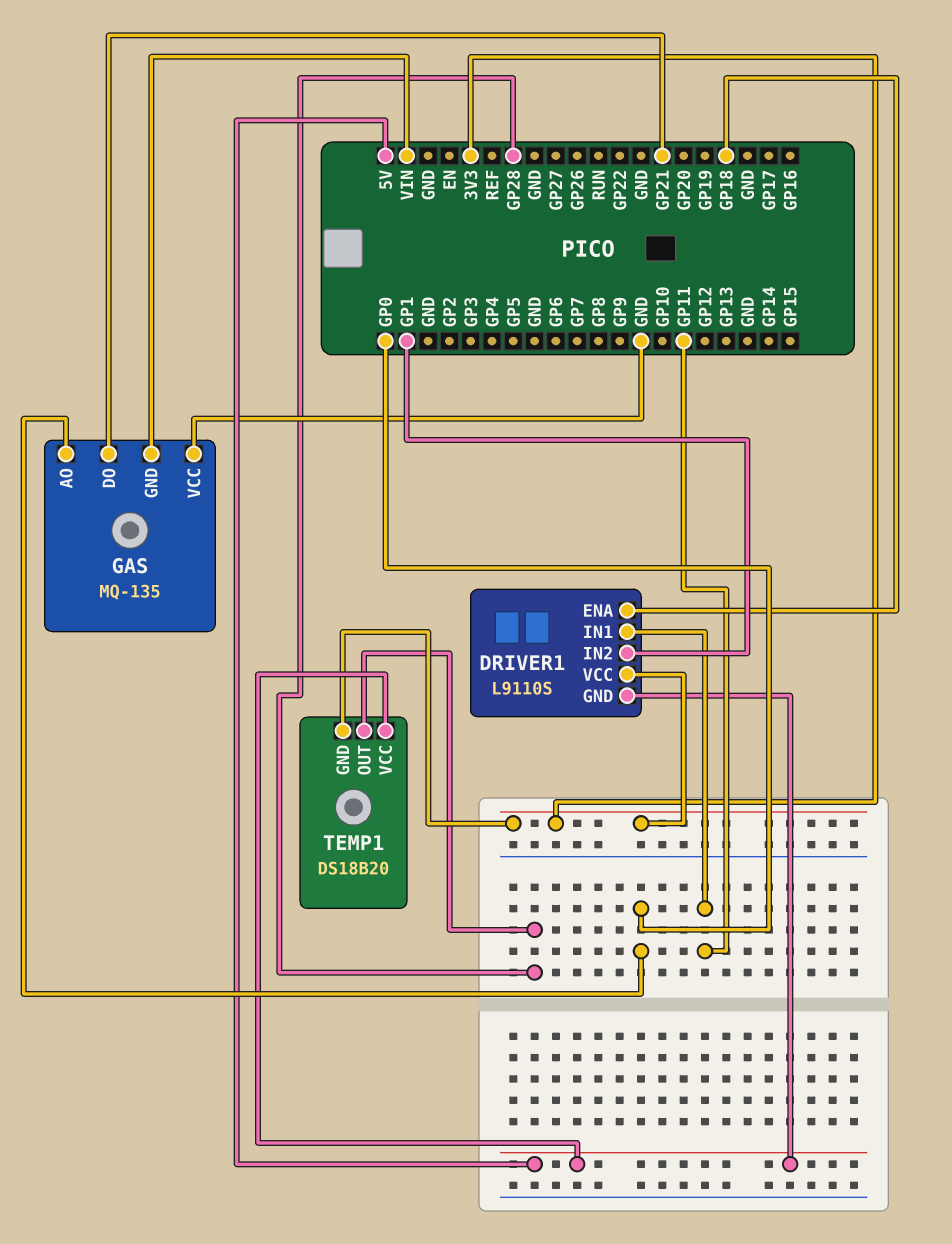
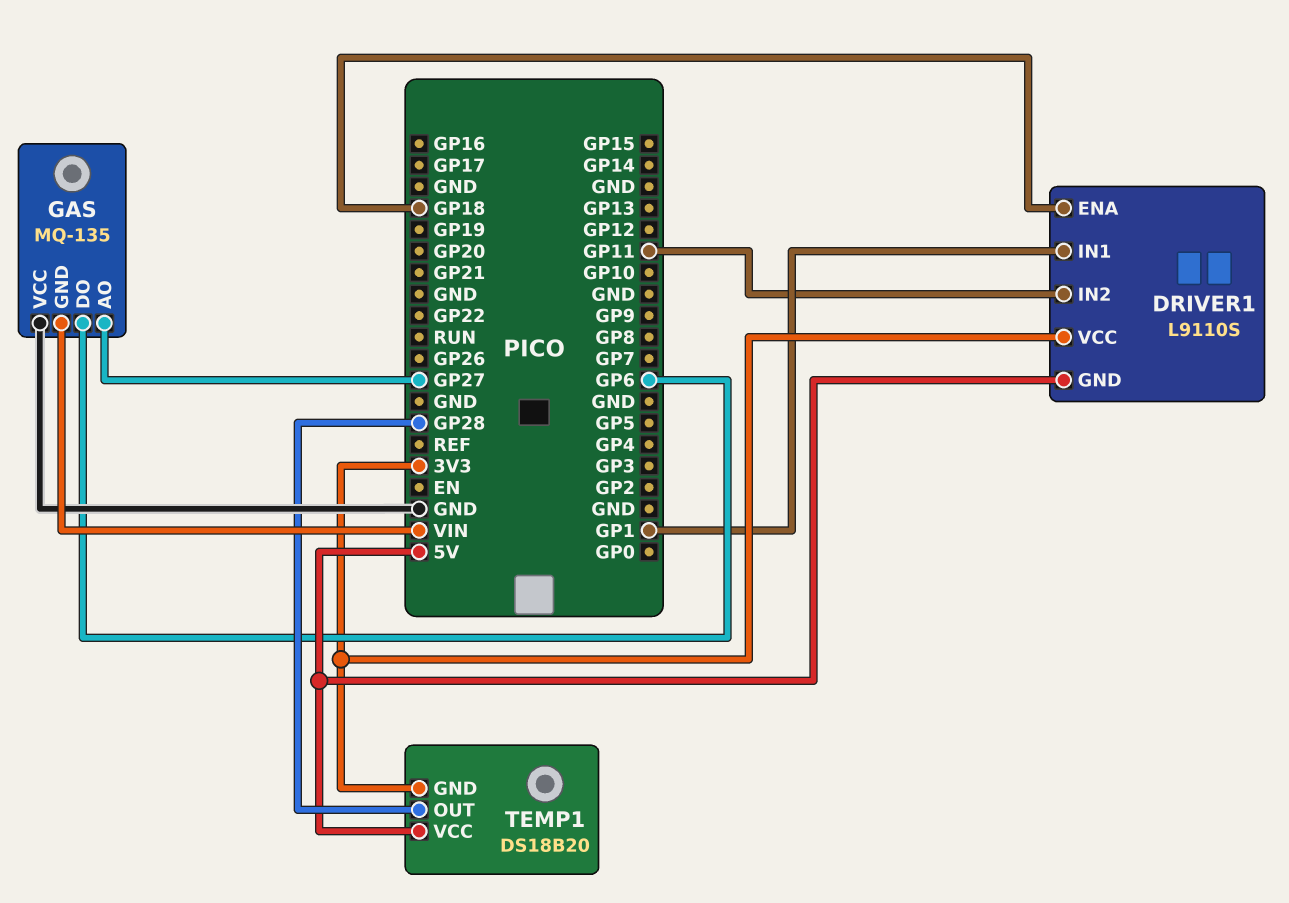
DRIVER1 pin IN1: GP11 -> GP1
DRIVER1 pin IN2: GP1 -> GP11
GAS pin AO: GP0 -> GP27
GAS pin DO: GP21 -> GP6

